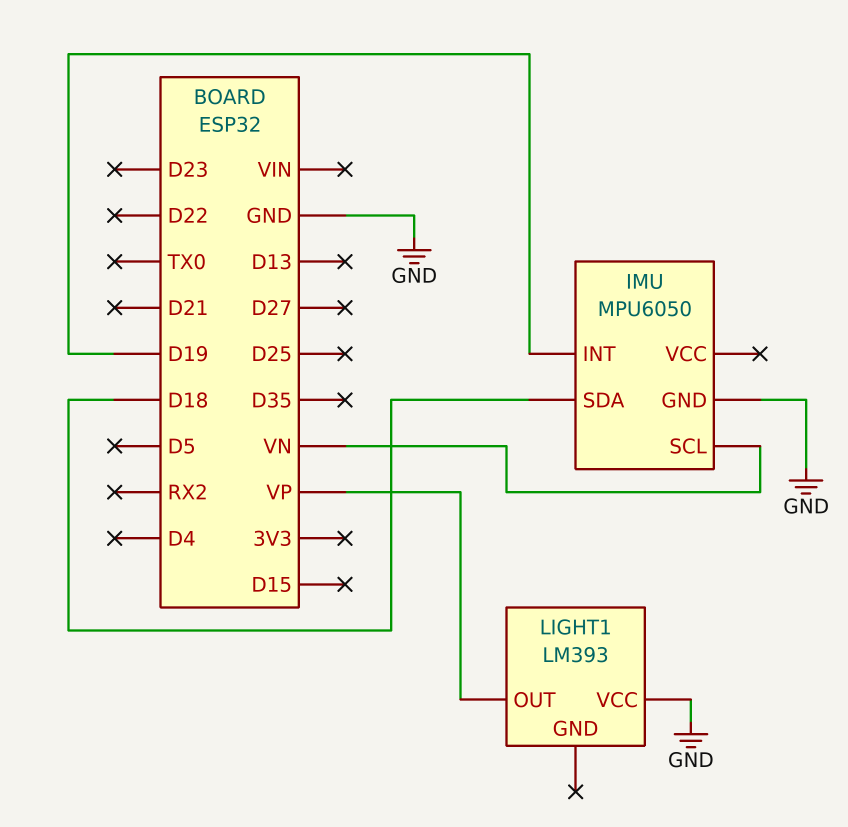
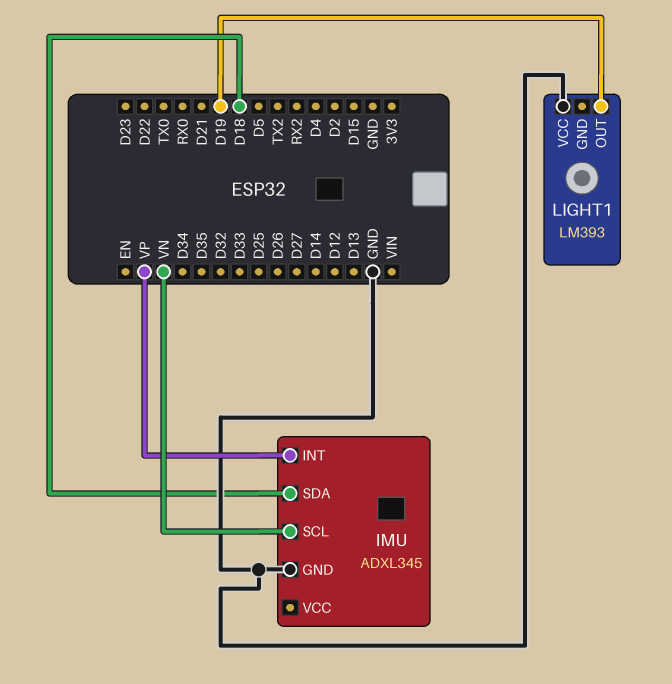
IMU: MPU6050 -> ADXL345
IMU pin INT: D19 -> VP
LIGHT1 pin OUT: VP -> D19

